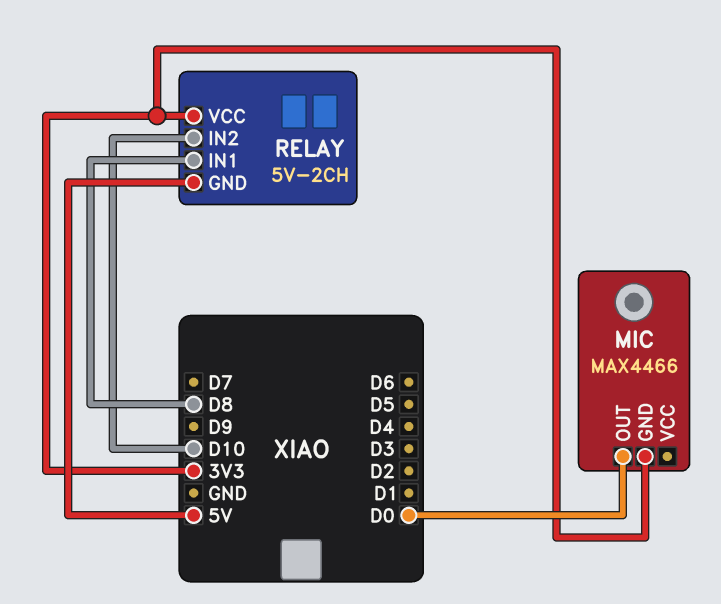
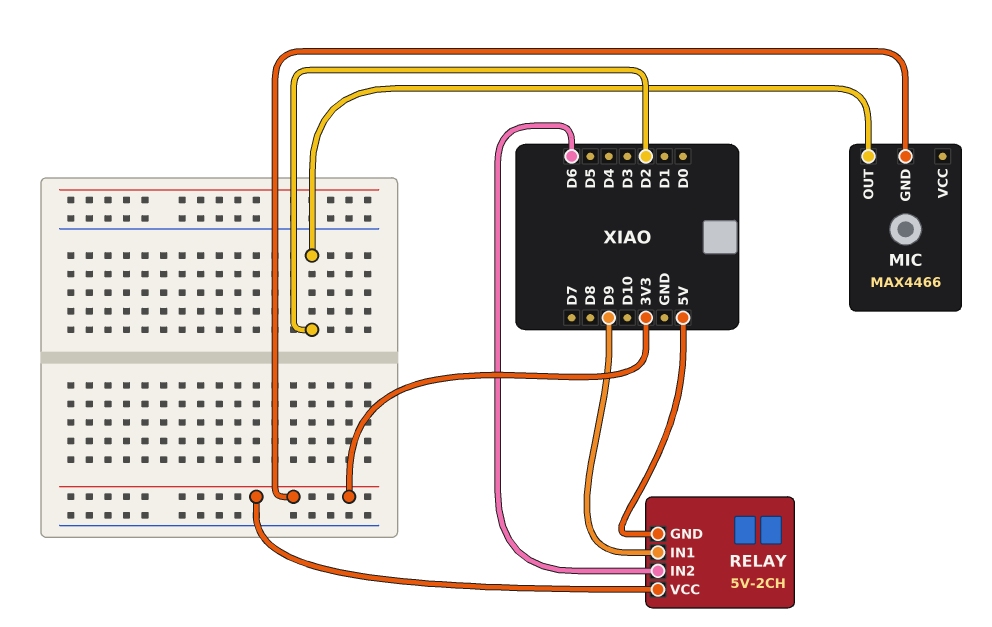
MIC pin OUT: D0 -> D2
RELAY pin IN1: D8 -> D9
RELAY pin IN2: D10 -> D6

